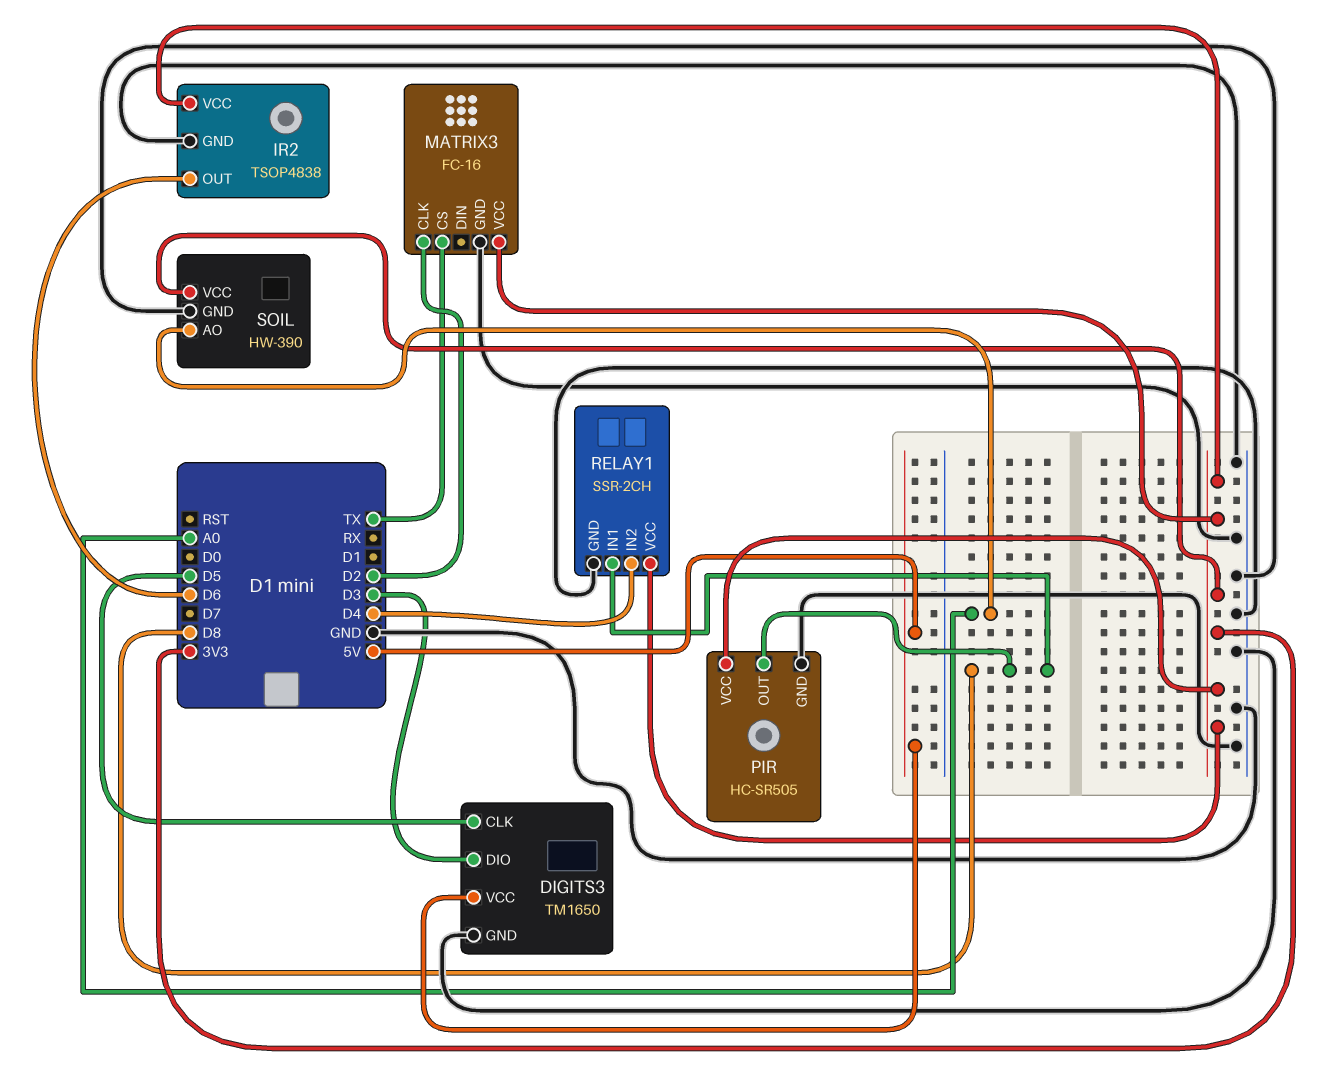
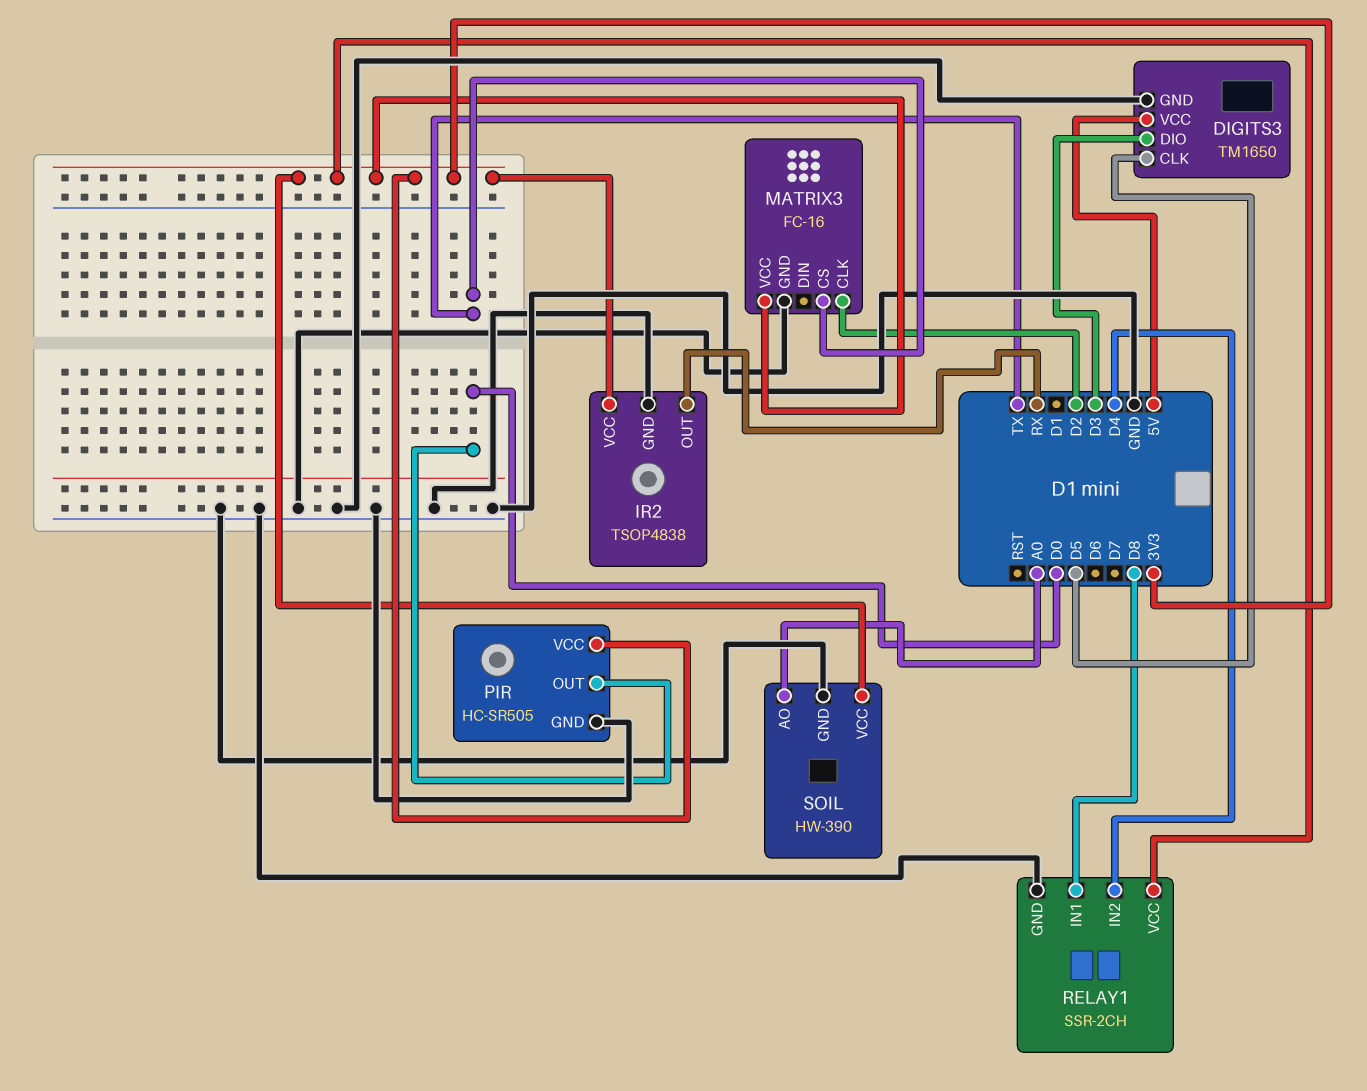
IR2 pin OUT: D6 -> RX
PIR pin OUT: D8 -> D0

